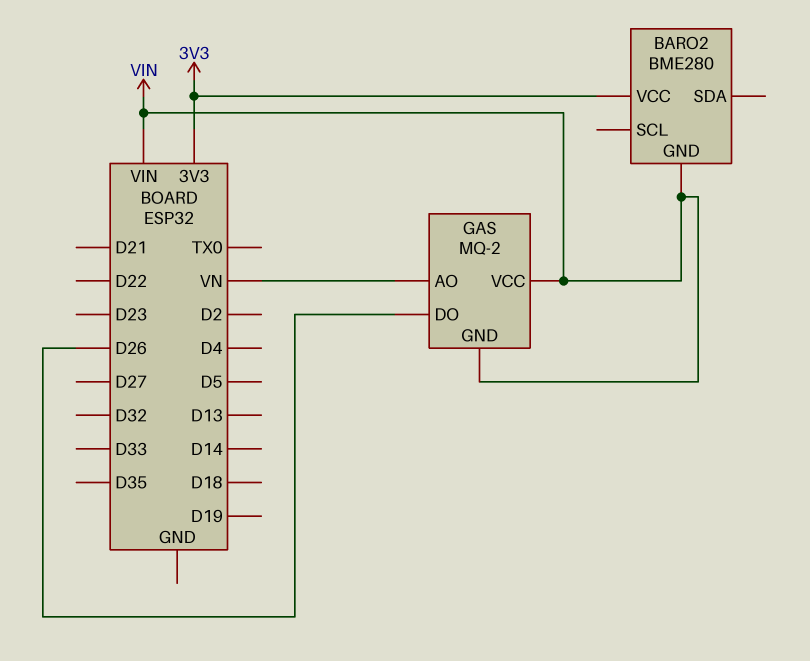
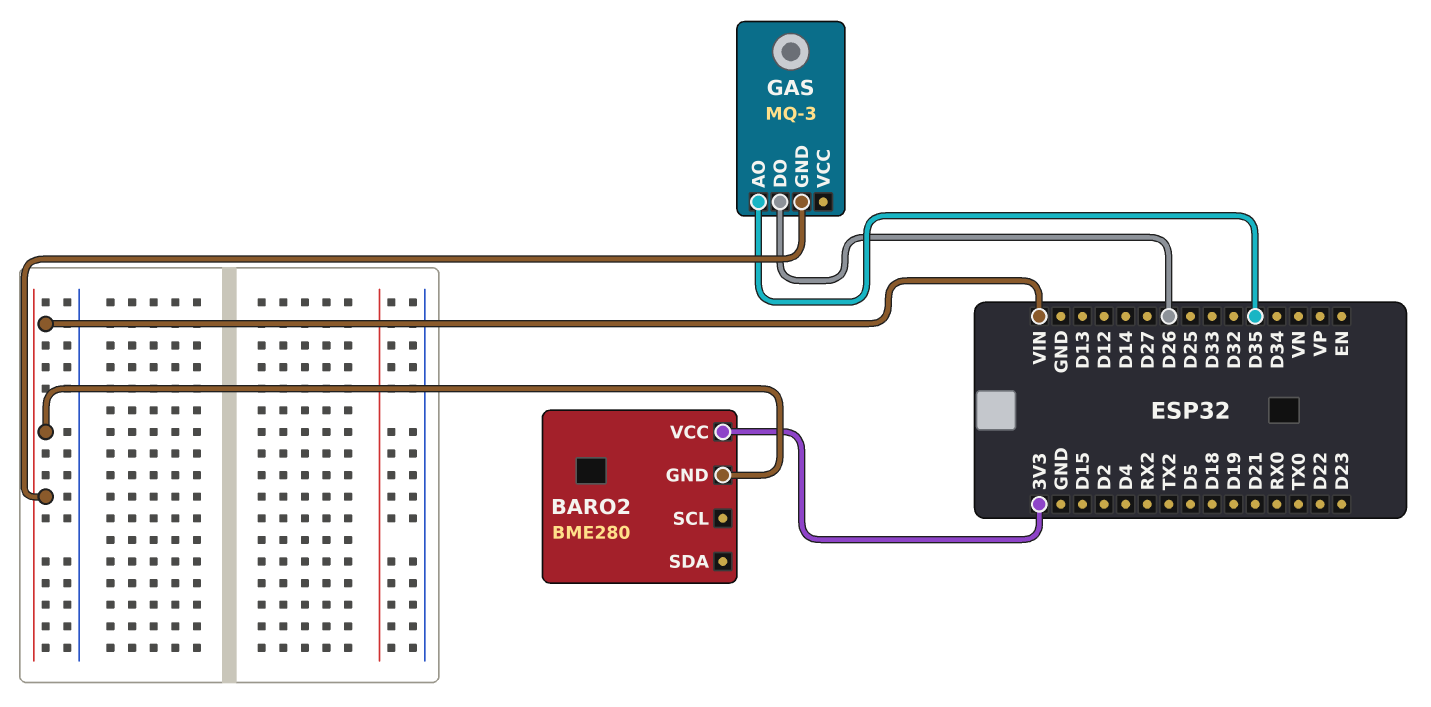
GAS: MQ-2 -> MQ-3
GAS pin AO: VN -> D35
GAS pin VCC: VIN -> none

